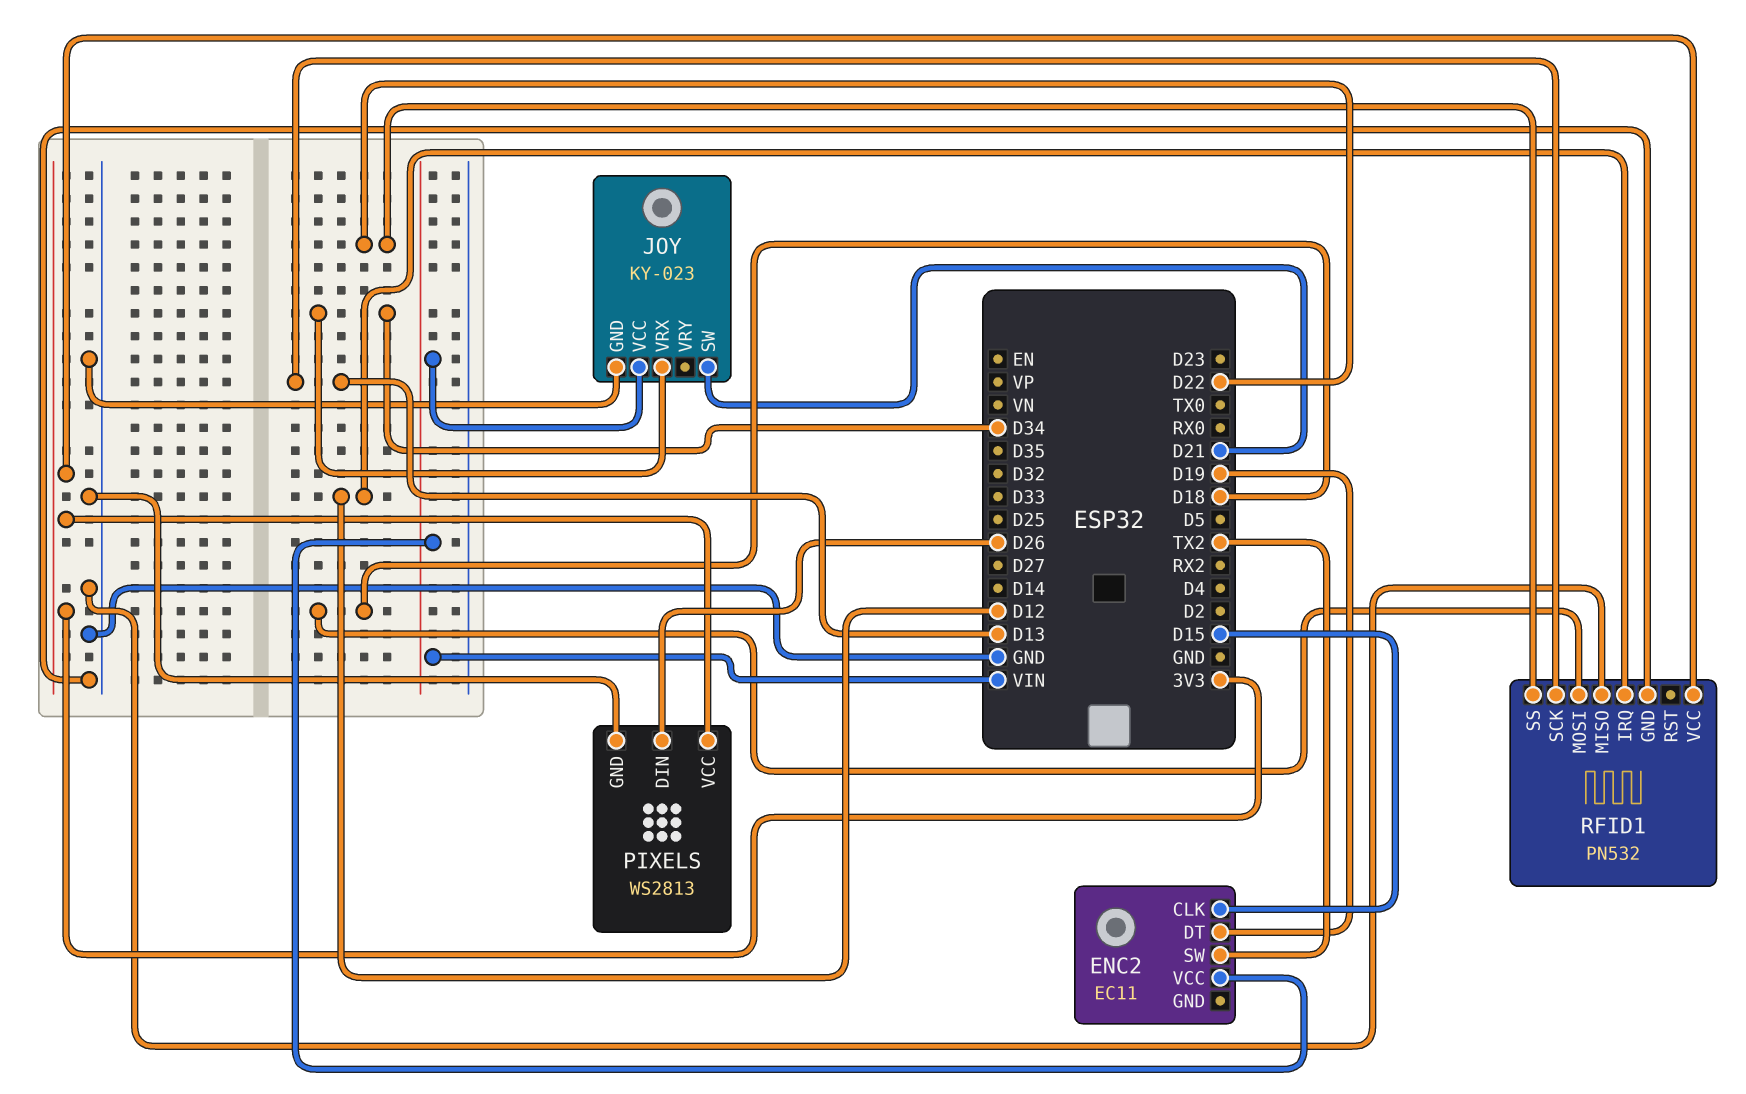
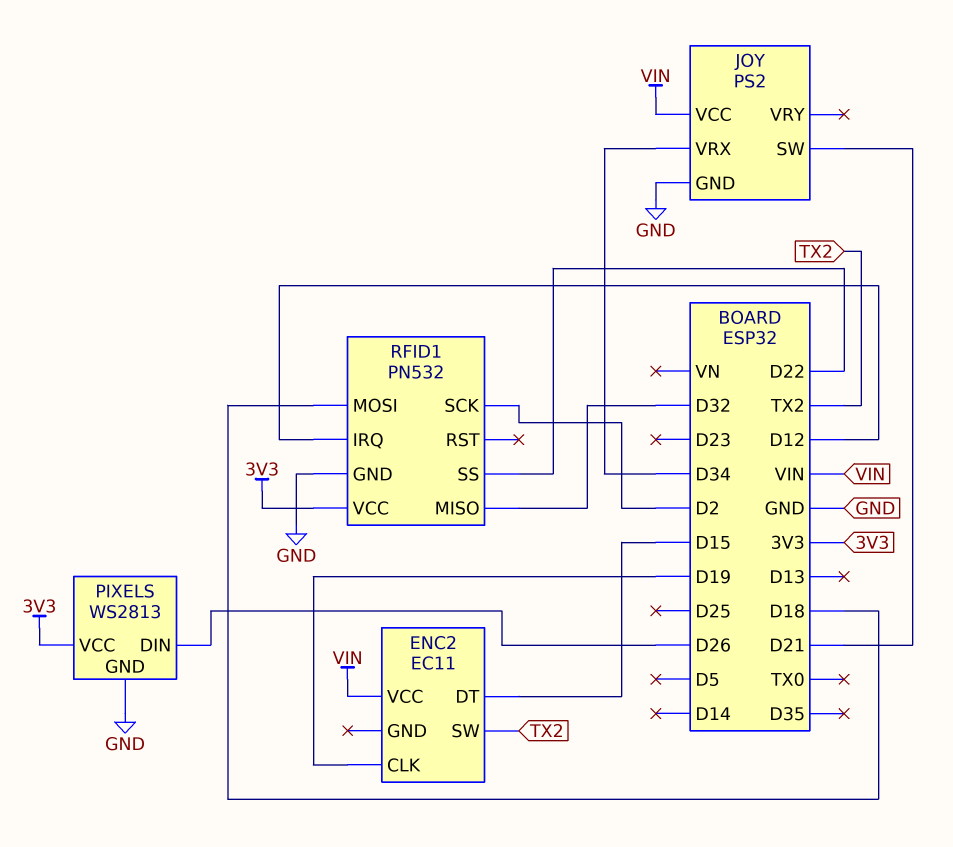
ENC2 pin CLK: D15 -> D19
ENC2 pin DT: D19 -> D15
JOY: KY-023 -> PS2
RFID1 pin MISO: GND -> D32
RFID1 pin SCK: D13 -> D2

